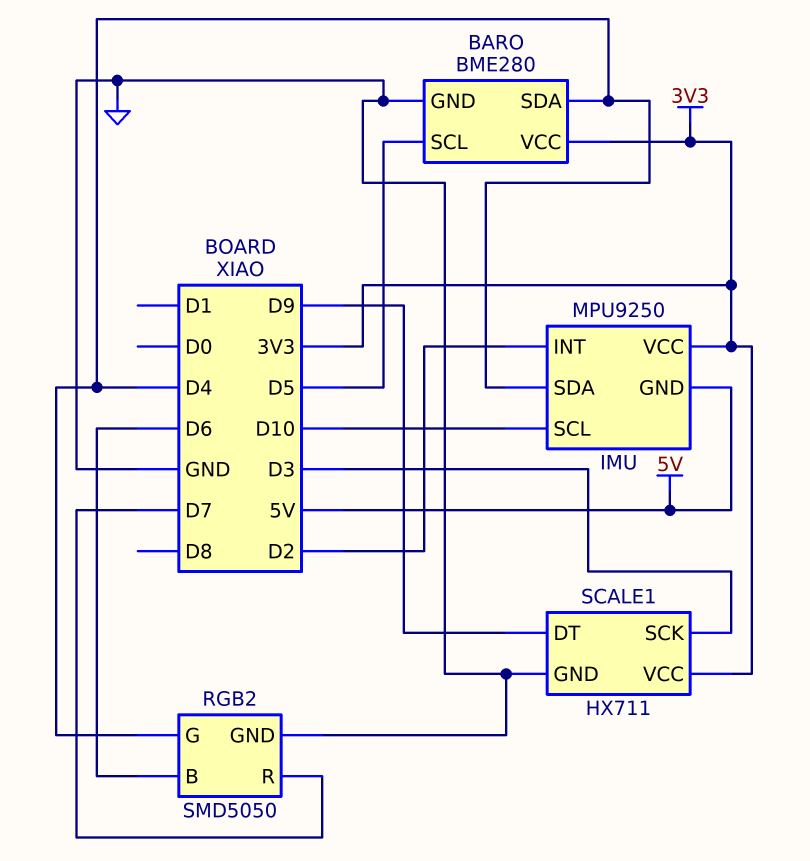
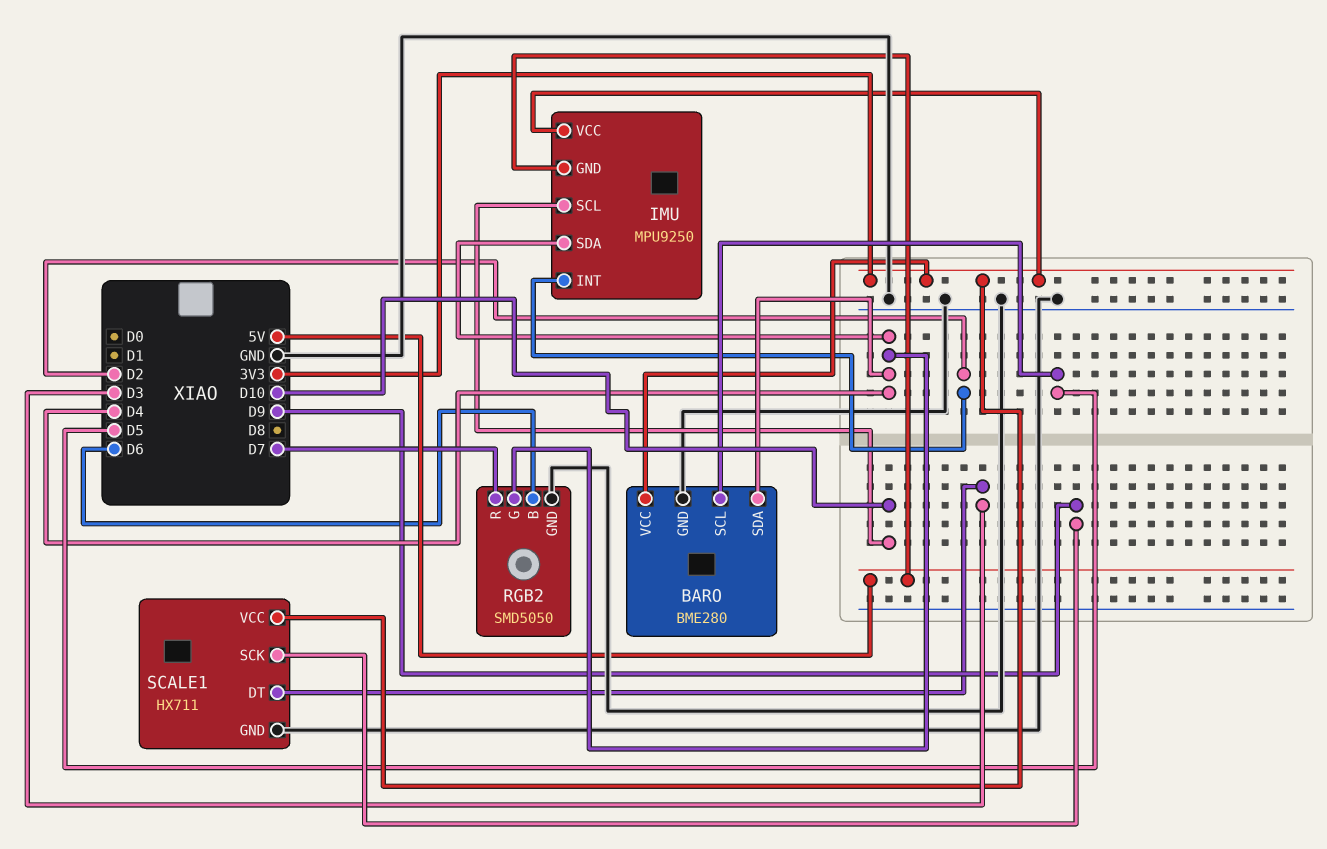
SCALE1 pin DT: D9 -> D3
SCALE1 pin SCK: D3 -> D9

